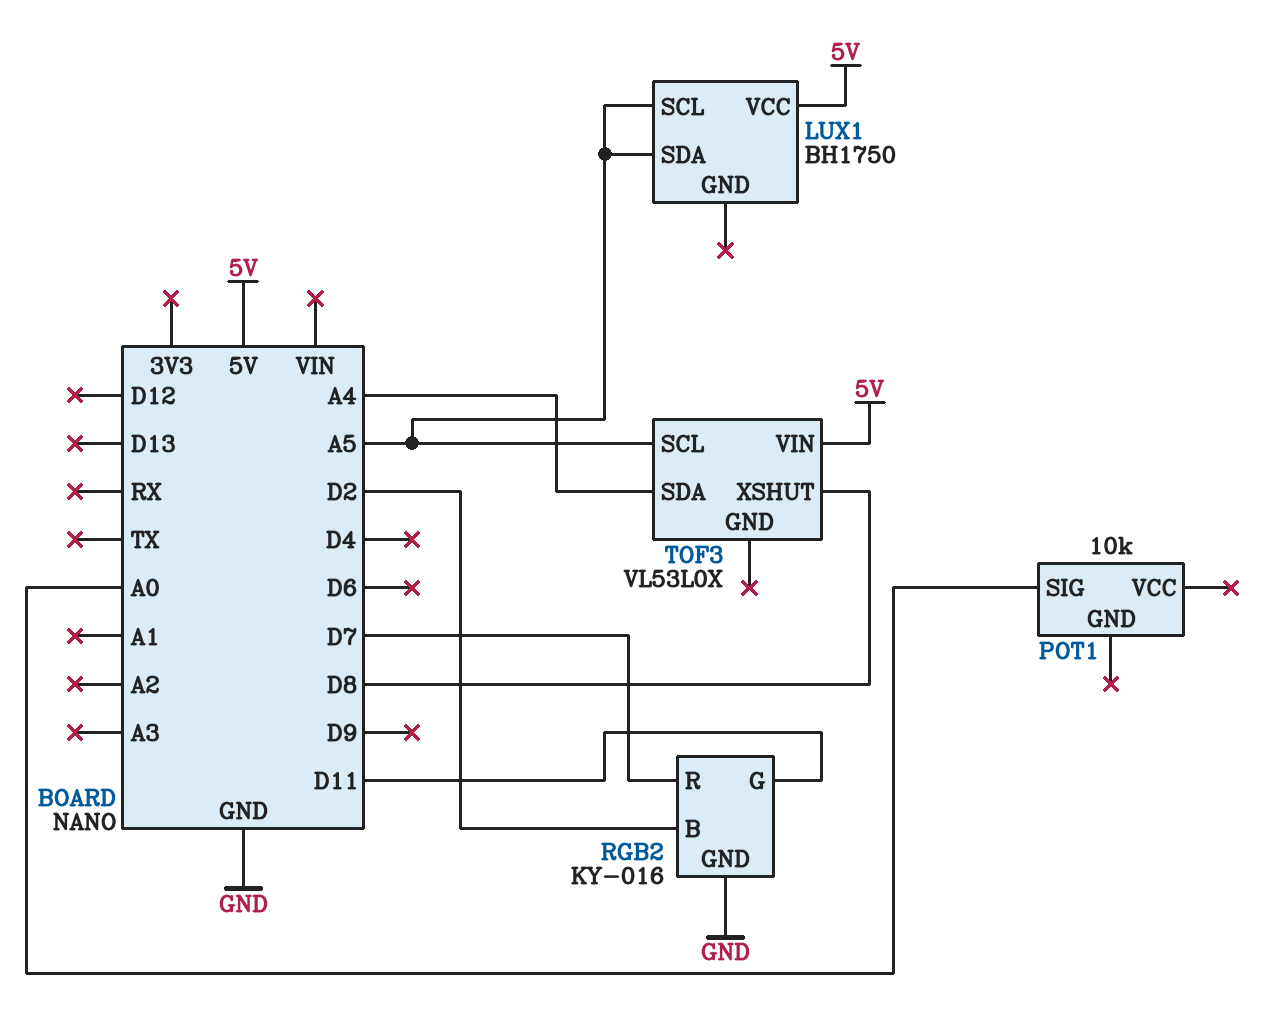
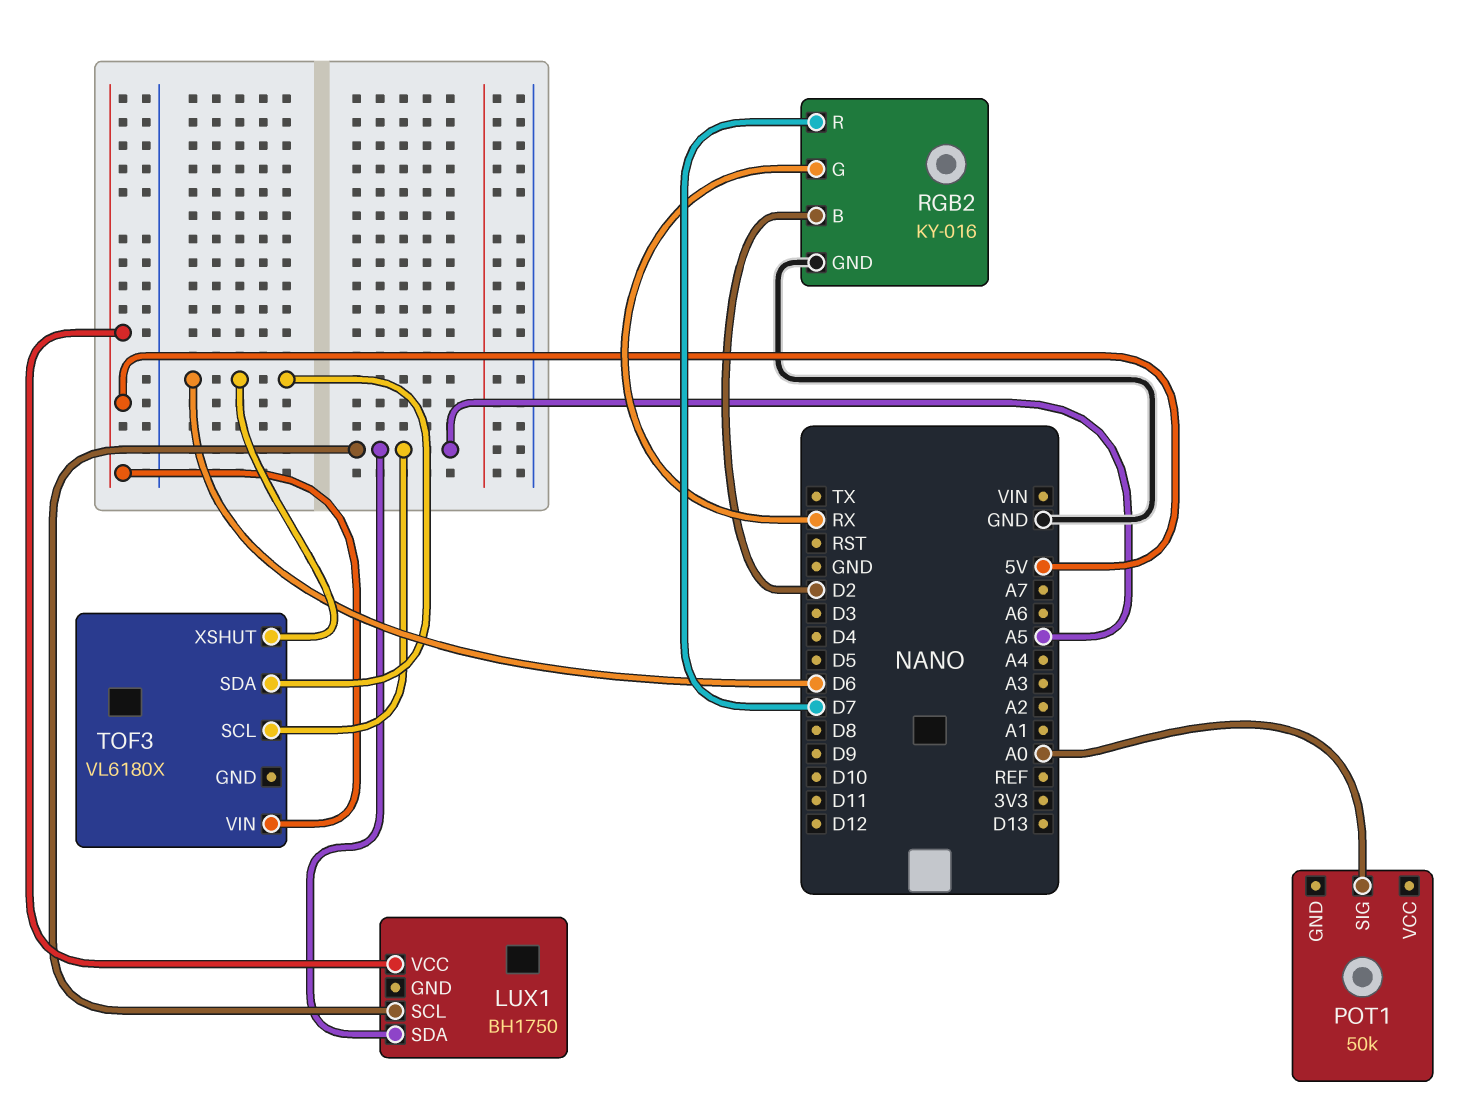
POT1: 10k -> 50k
RGB2 pin G: D11 -> RX
TOF3: VL53L0X -> VL6180X
TOF3 pin SDA: A4 -> D6
TOF3 pin XSHUT: D8 -> D6

